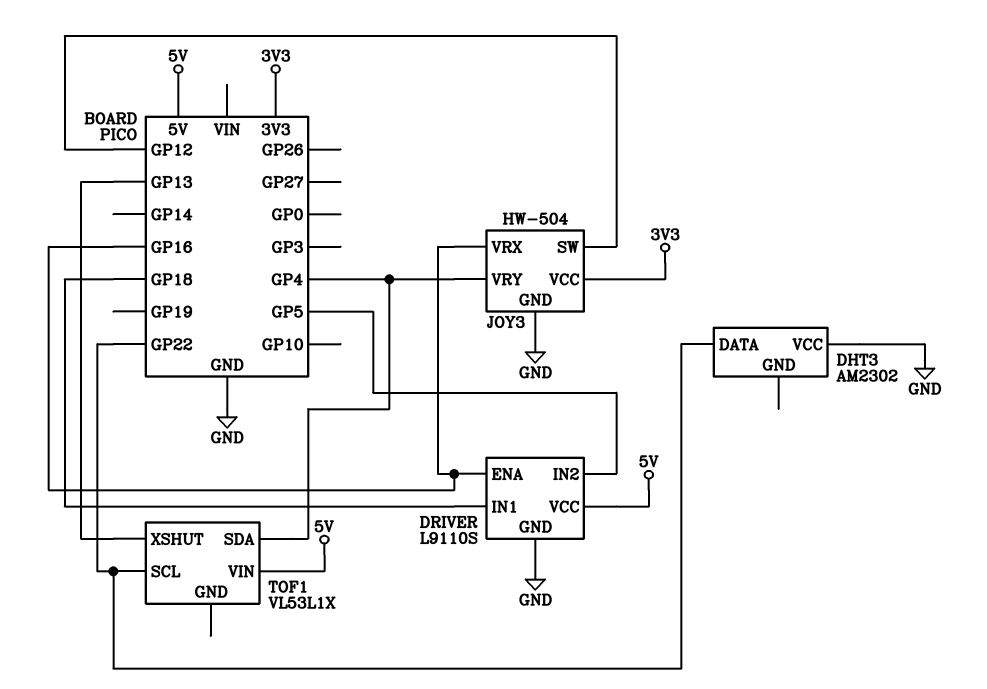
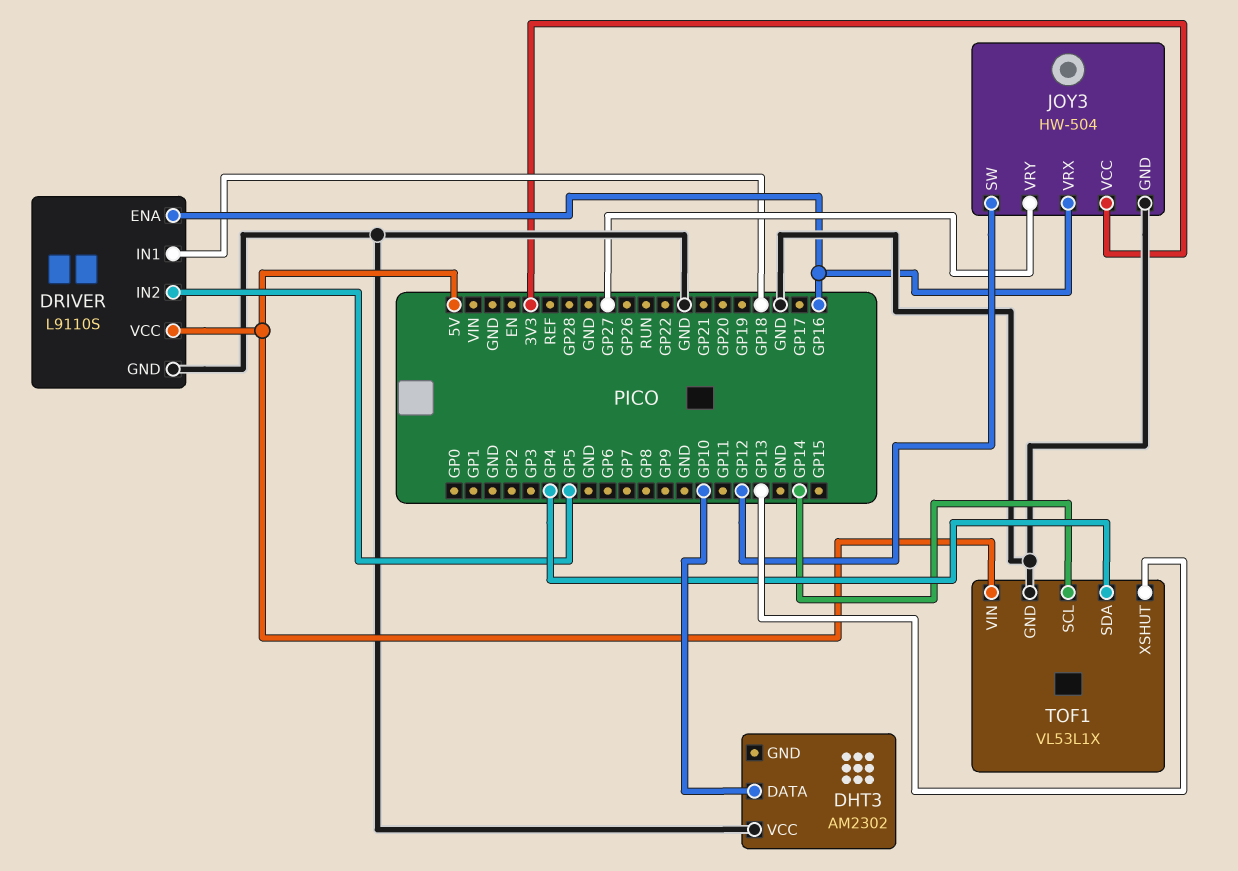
DHT3 pin DATA: GP22 -> GP10
JOY3 pin VRY: GP4 -> GP27
TOF1 pin GND: none -> GND
TOF1 pin SCL: GP22 -> GP14

